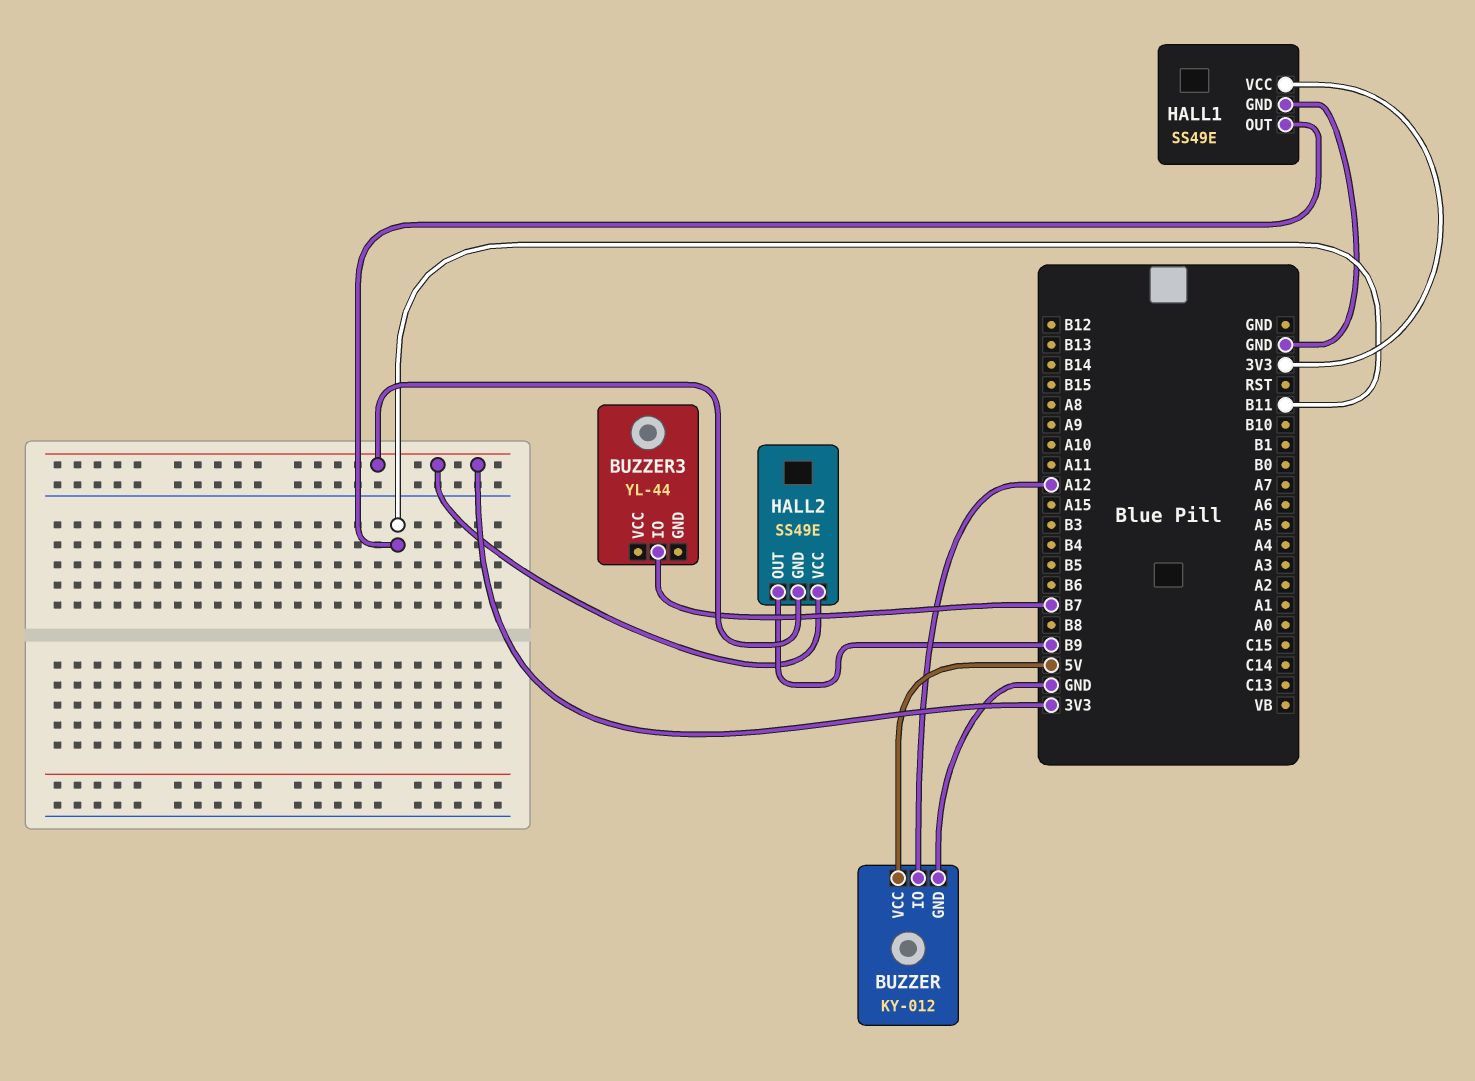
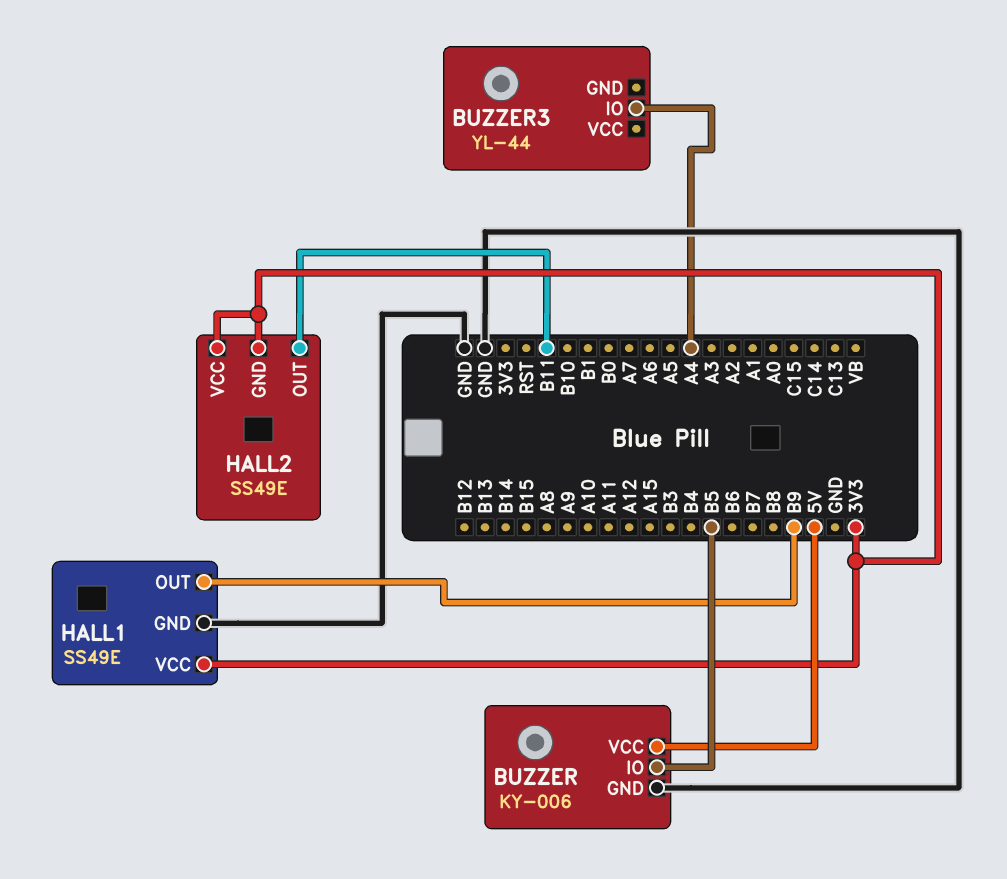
BUZZER: KY-012 -> KY-006
BUZZER pin IO: A12 -> B5
BUZZER3 pin IO: B7 -> A4
HALL1 pin OUT: B11 -> B9
HALL2 pin OUT: B9 -> B11

